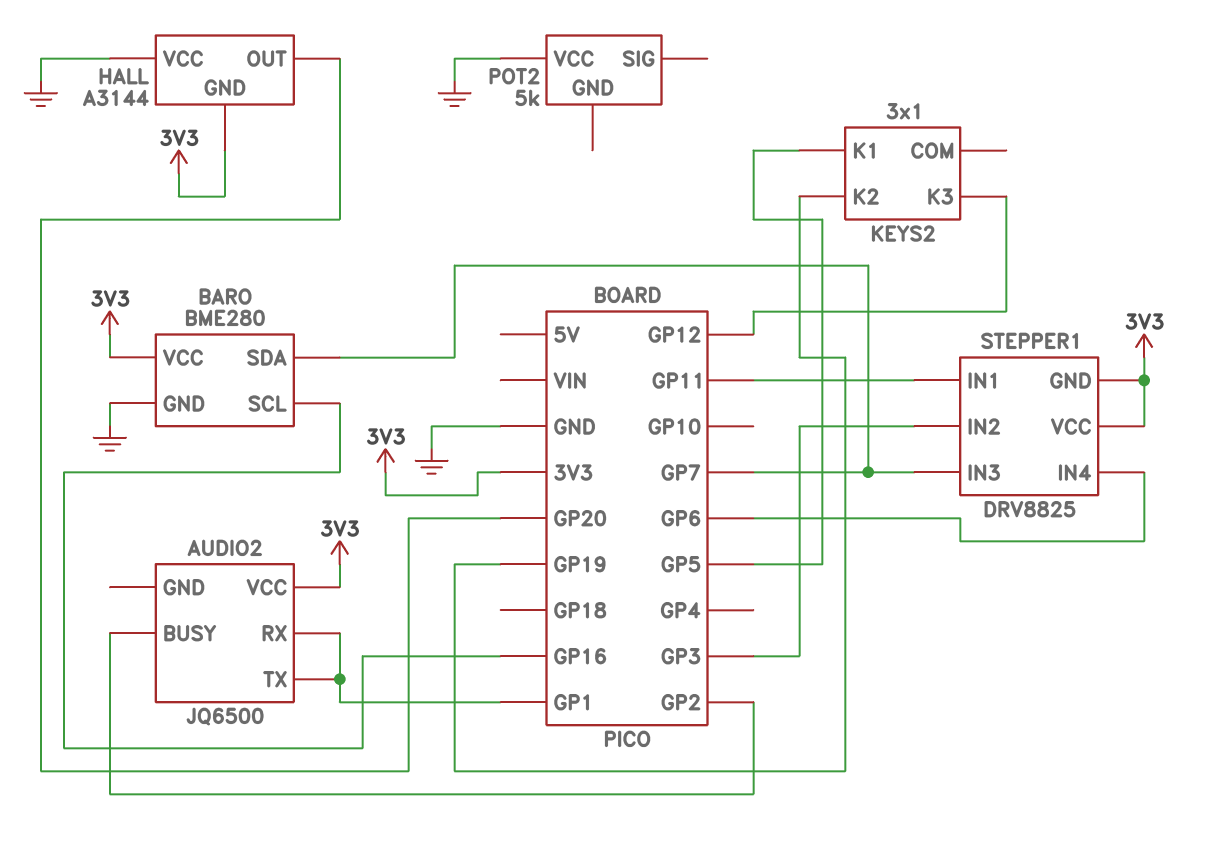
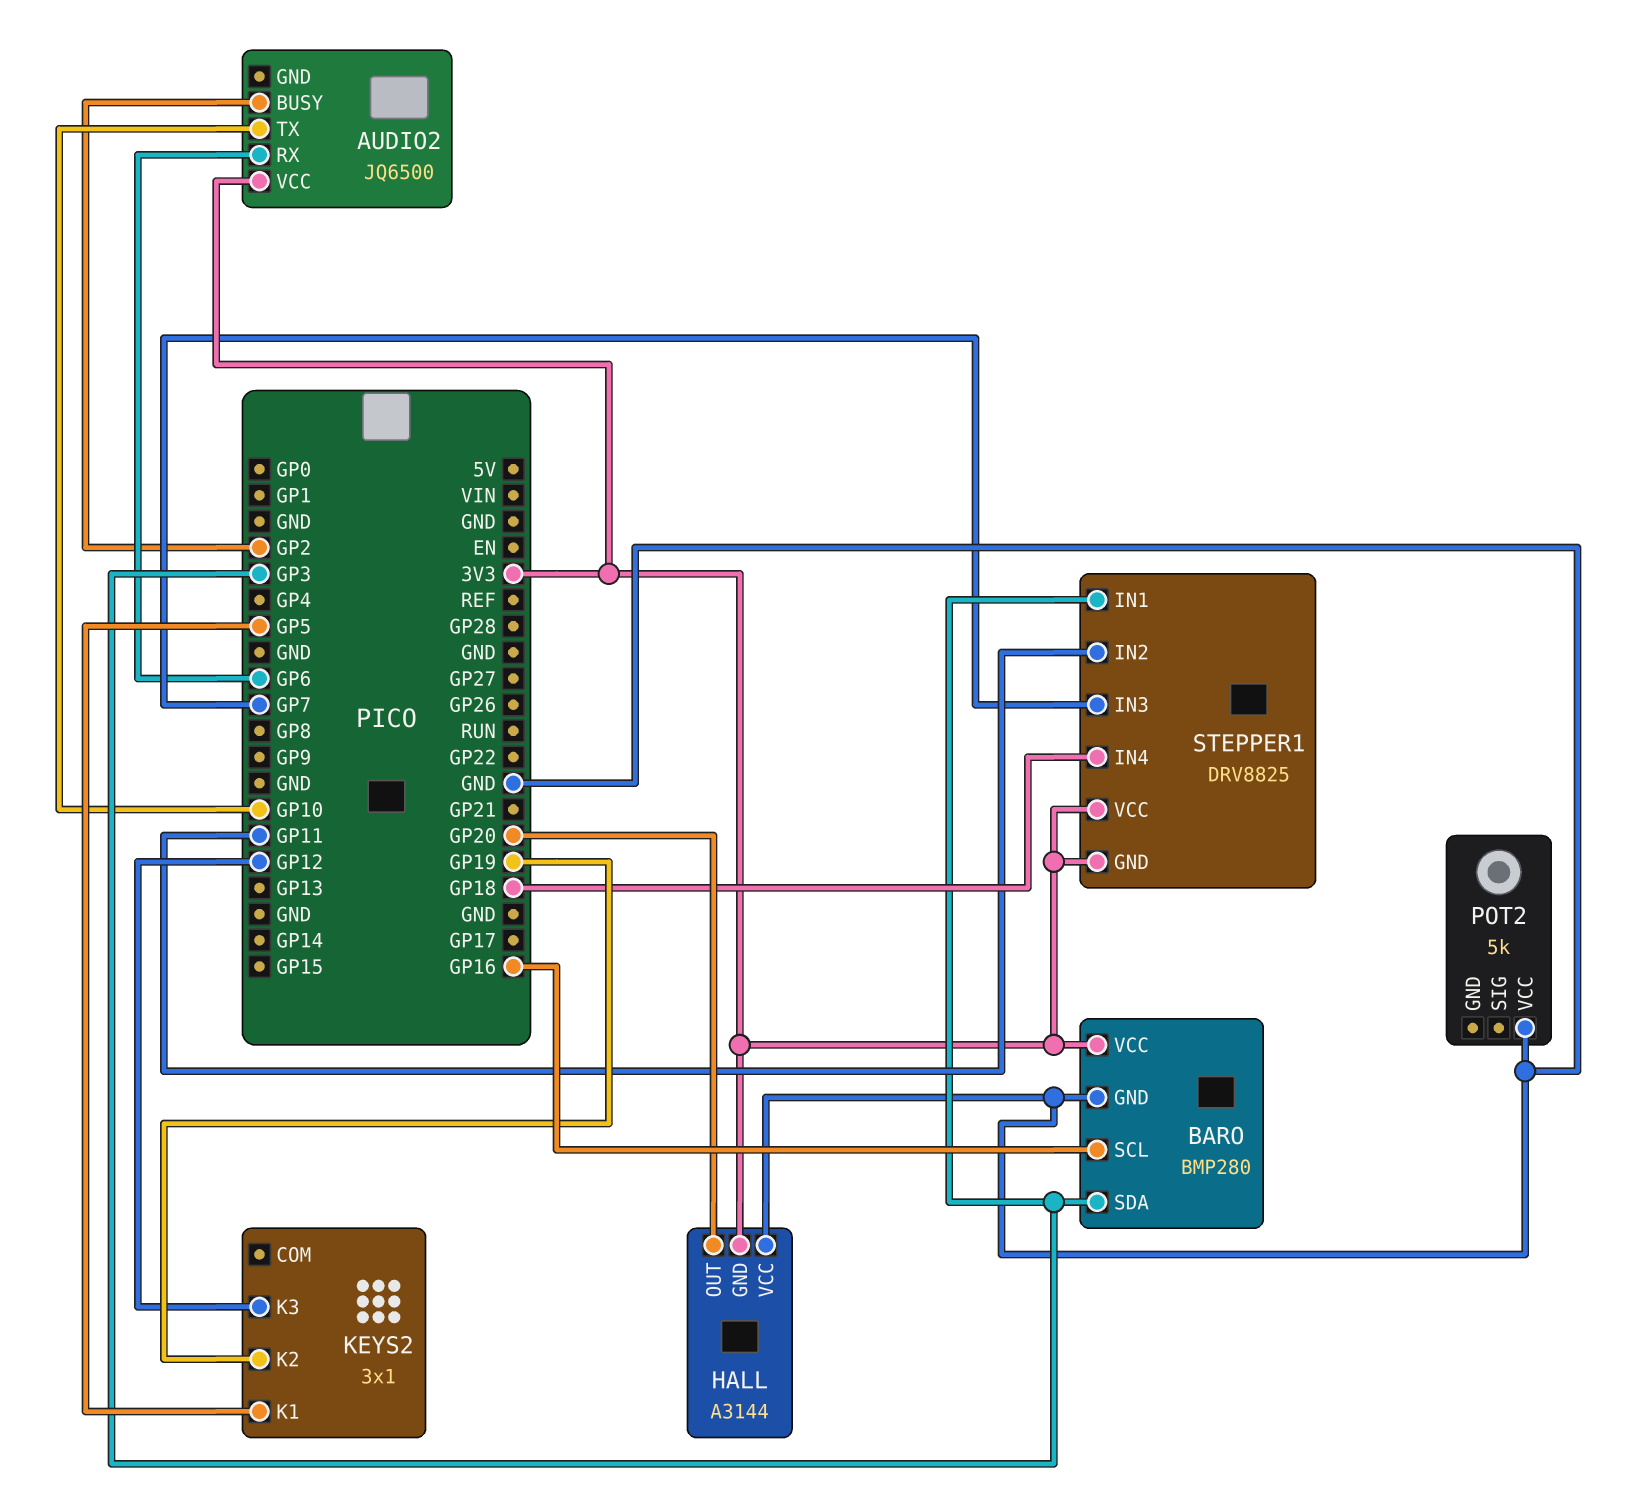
AUDIO2 pin RX: GP1 -> GP6
AUDIO2 pin TX: GP1 -> GP10
BARO: BME280 -> BMP280
BARO pin SDA: GP7 -> GP3
STEPPER1 pin IN1: GP11 -> GP3
STEPPER1 pin IN2: GP3 -> GP11
STEPPER1 pin IN4: GP6 -> GP18

